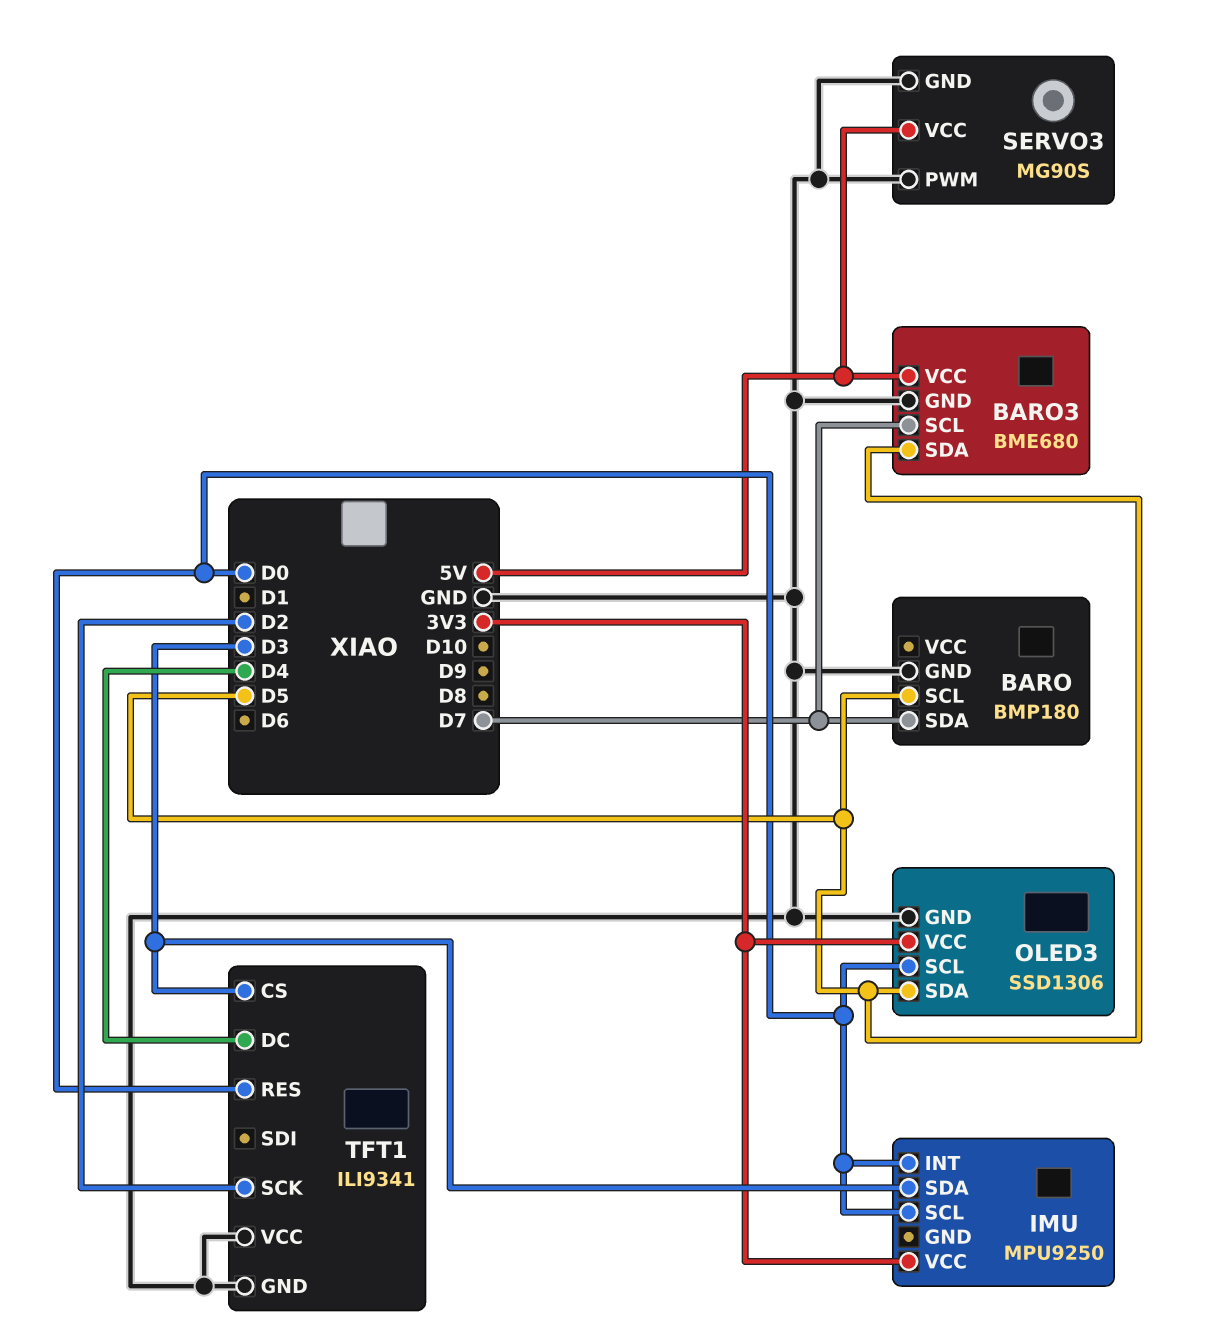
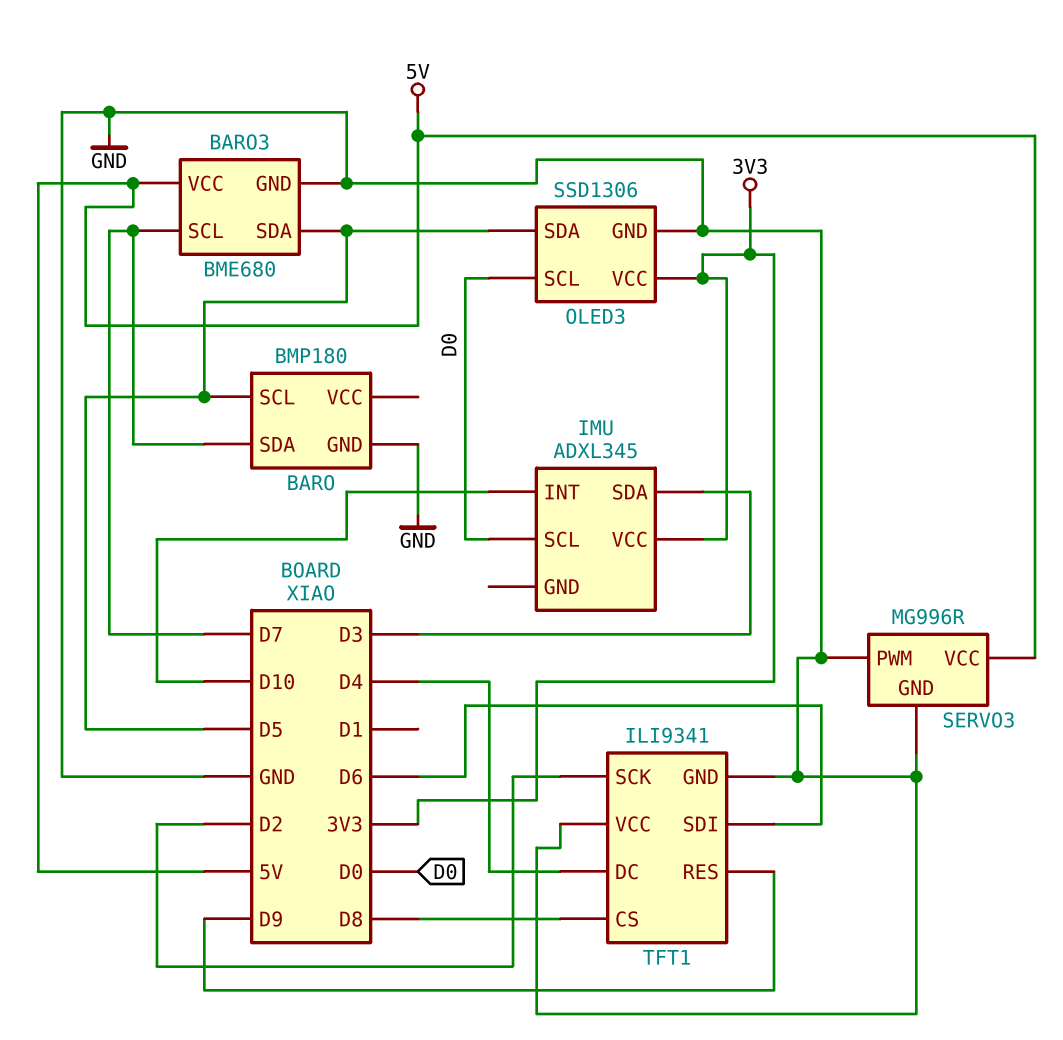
IMU: MPU9250 -> ADXL345
IMU pin INT: D0 -> D10
SERVO3: MG90S -> MG996R
TFT1 pin CS: D3 -> D8
TFT1 pin RES: D0 -> D9
TFT1 pin SDI: none -> D6

